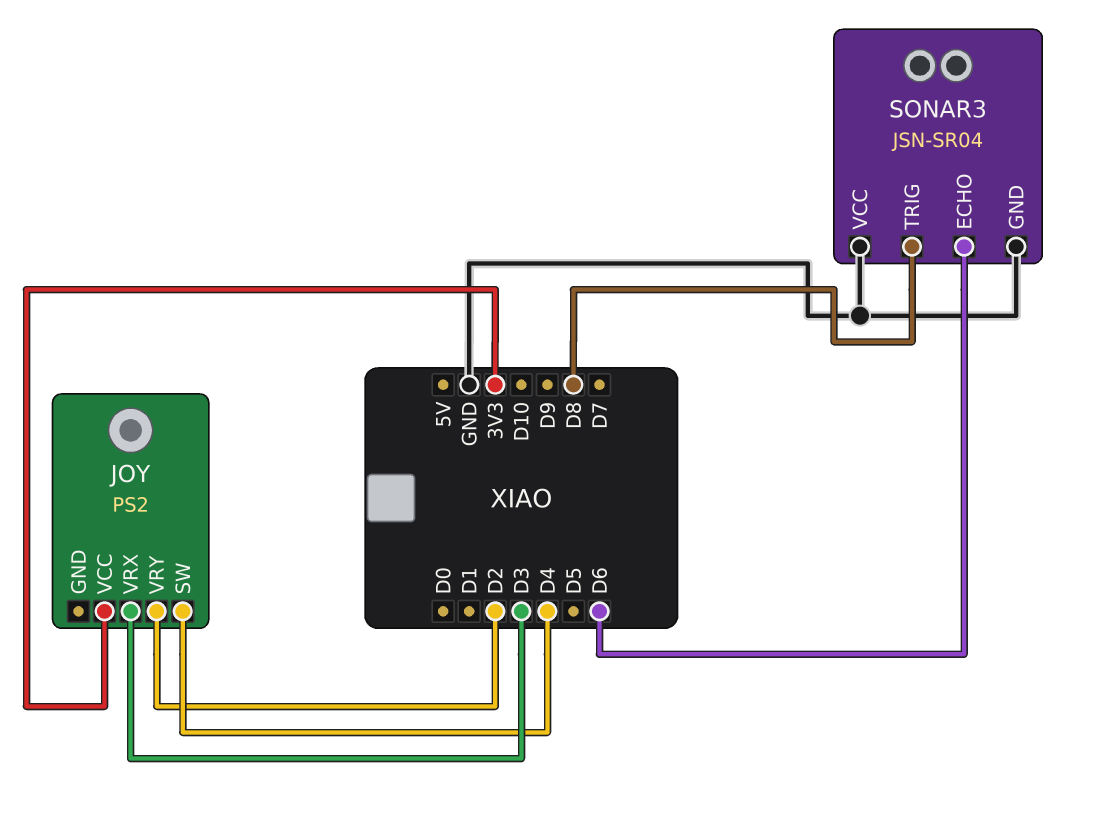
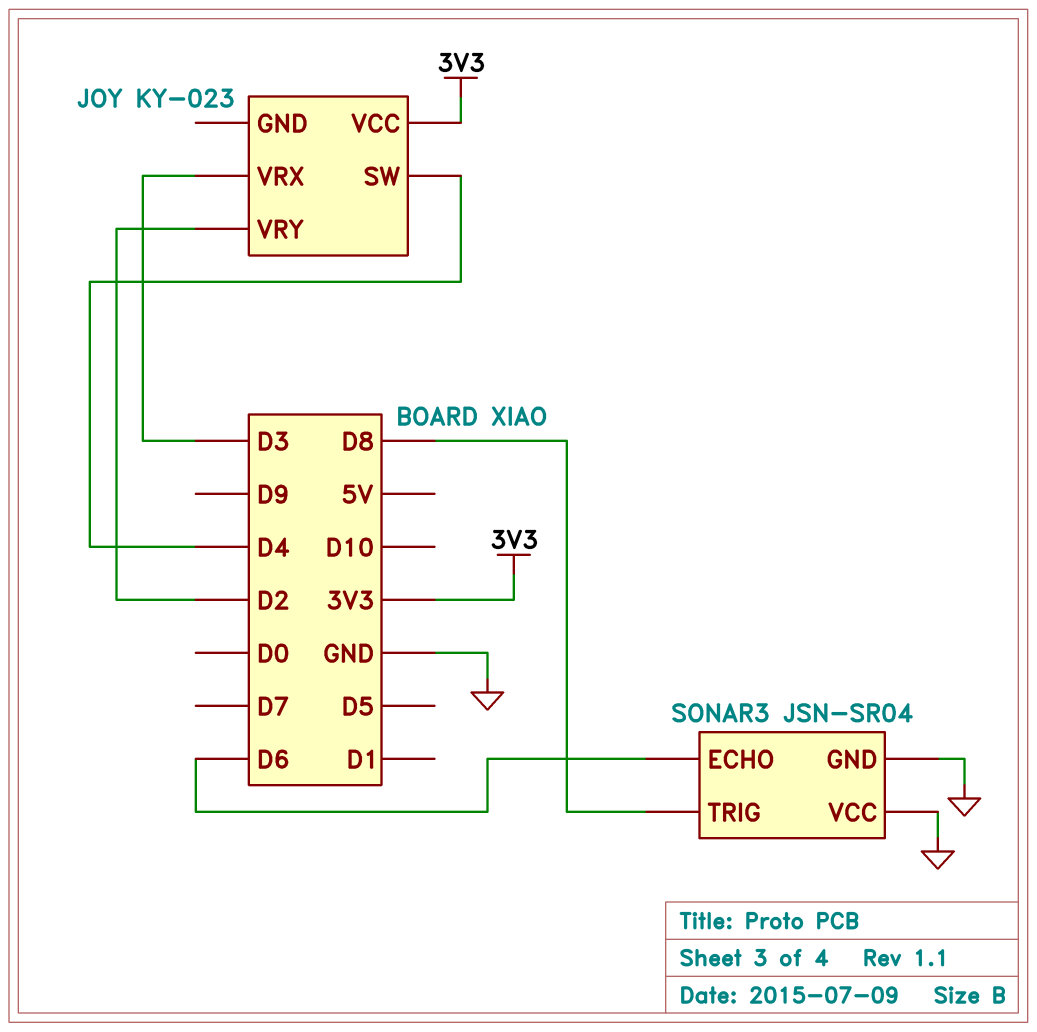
JOY: PS2 -> KY-023

